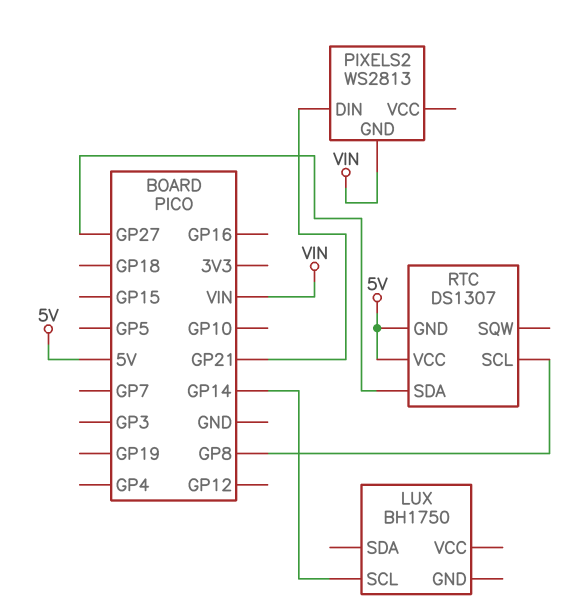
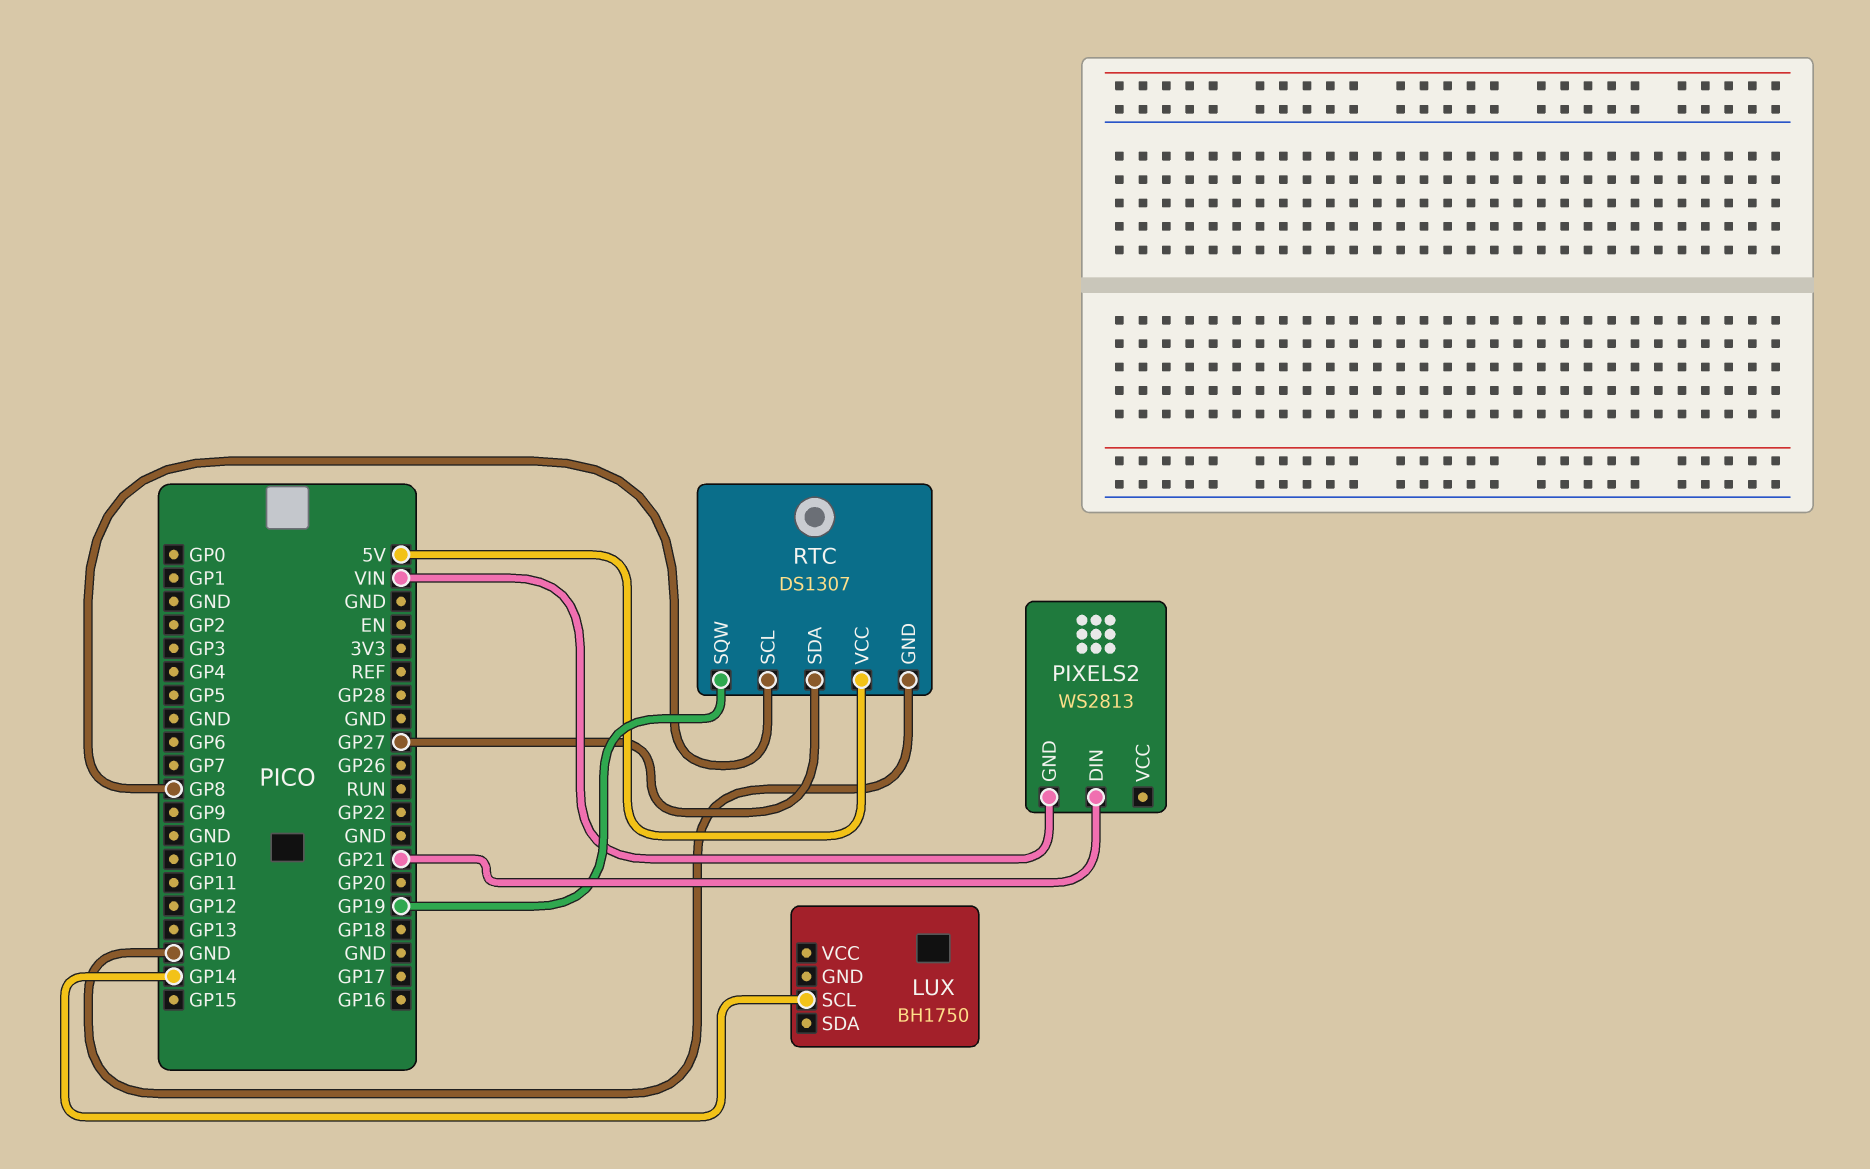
RTC pin GND: 5V -> GND
RTC pin SQW: none -> GP19

